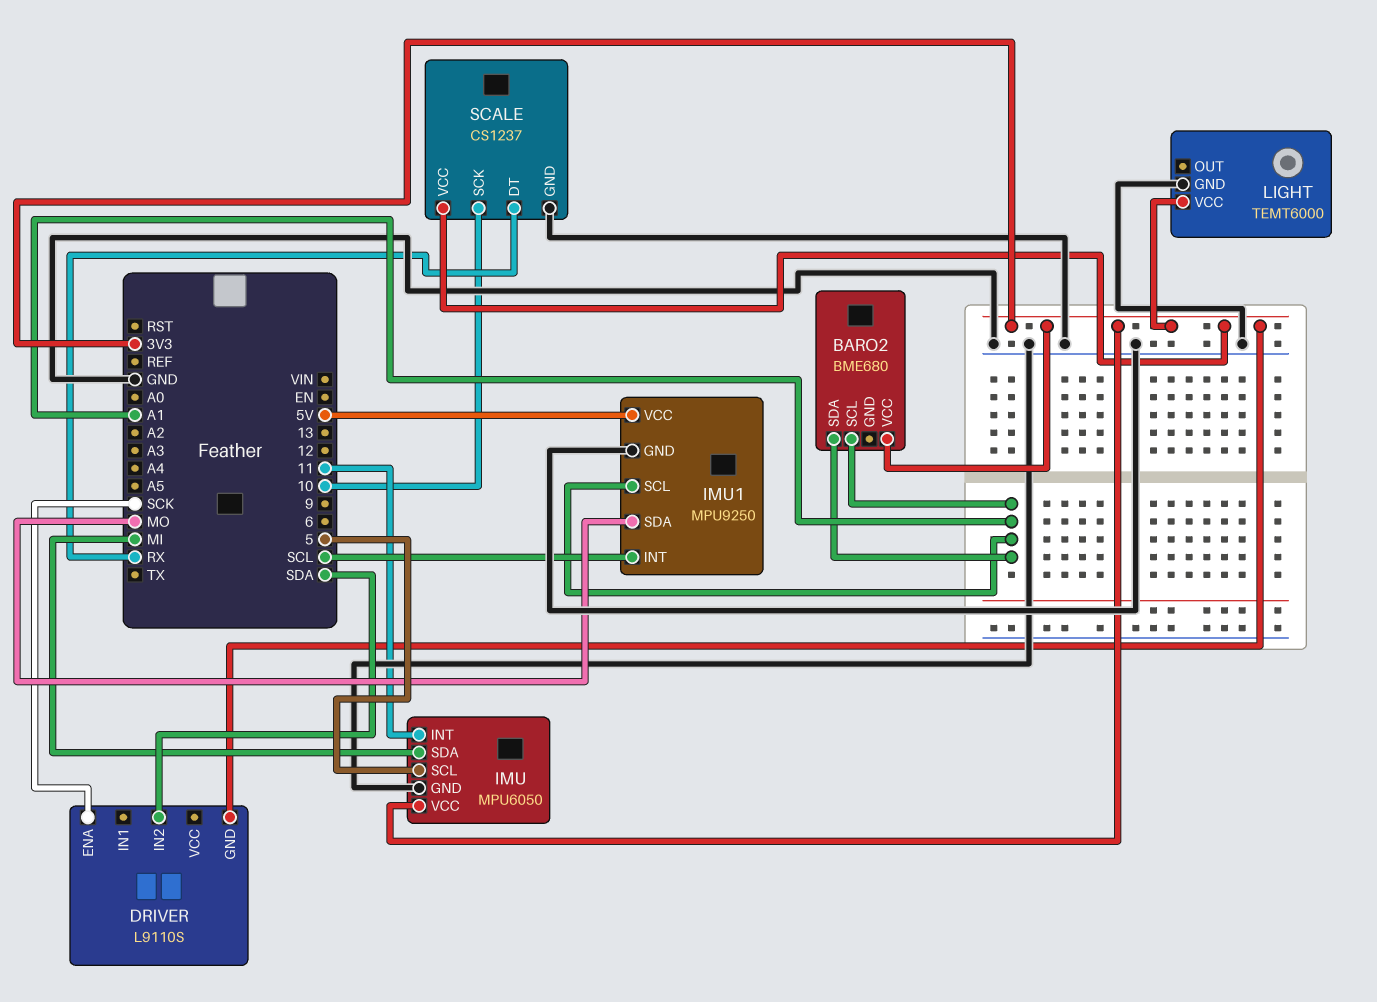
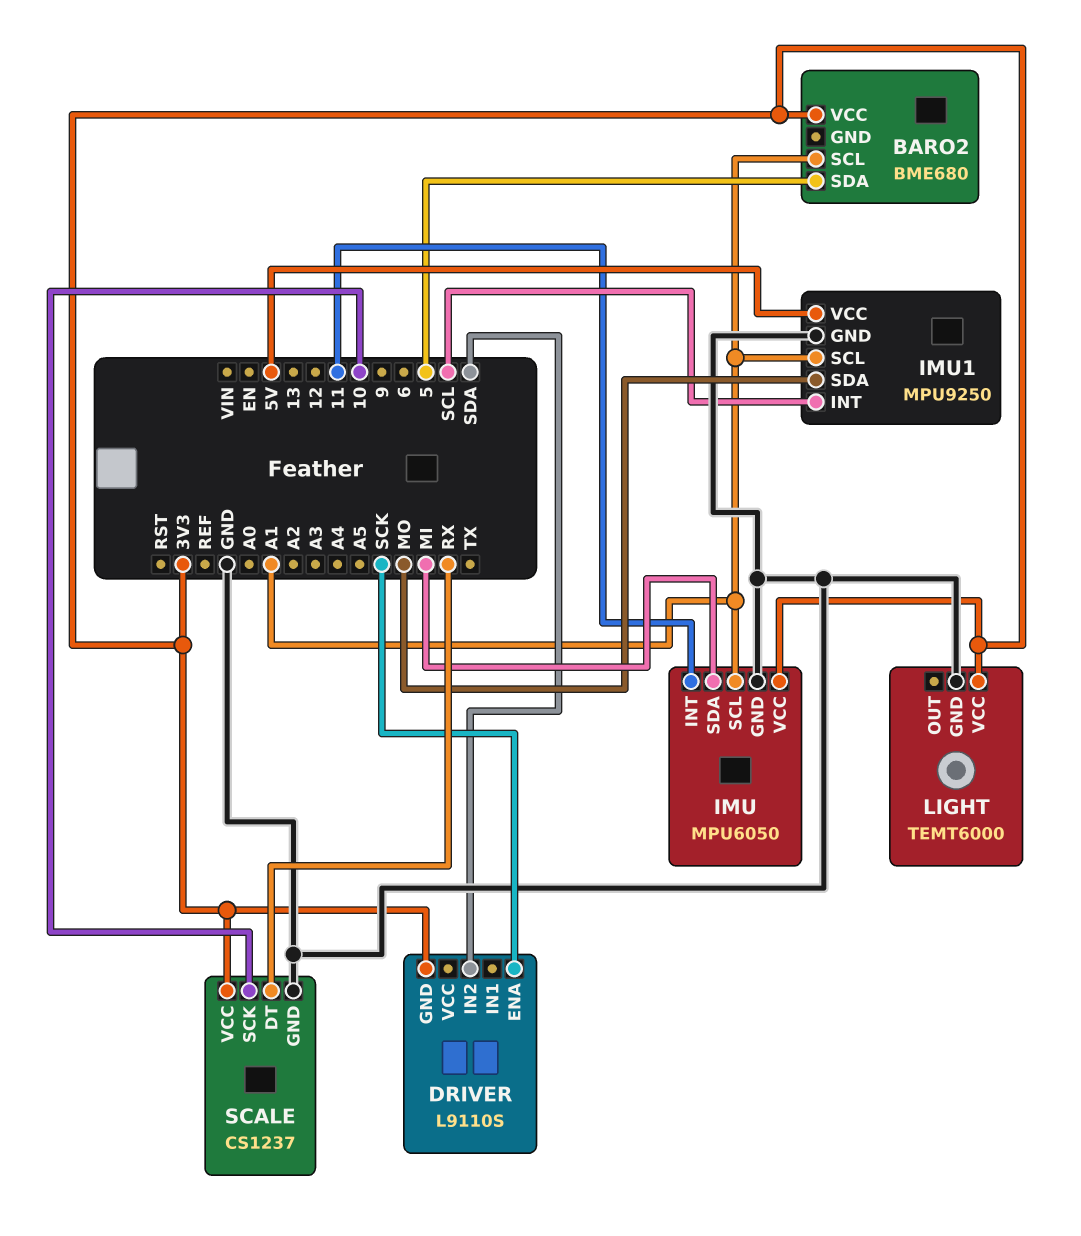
BARO2 pin SDA: A1 -> 5
IMU pin SCL: 5 -> A1

